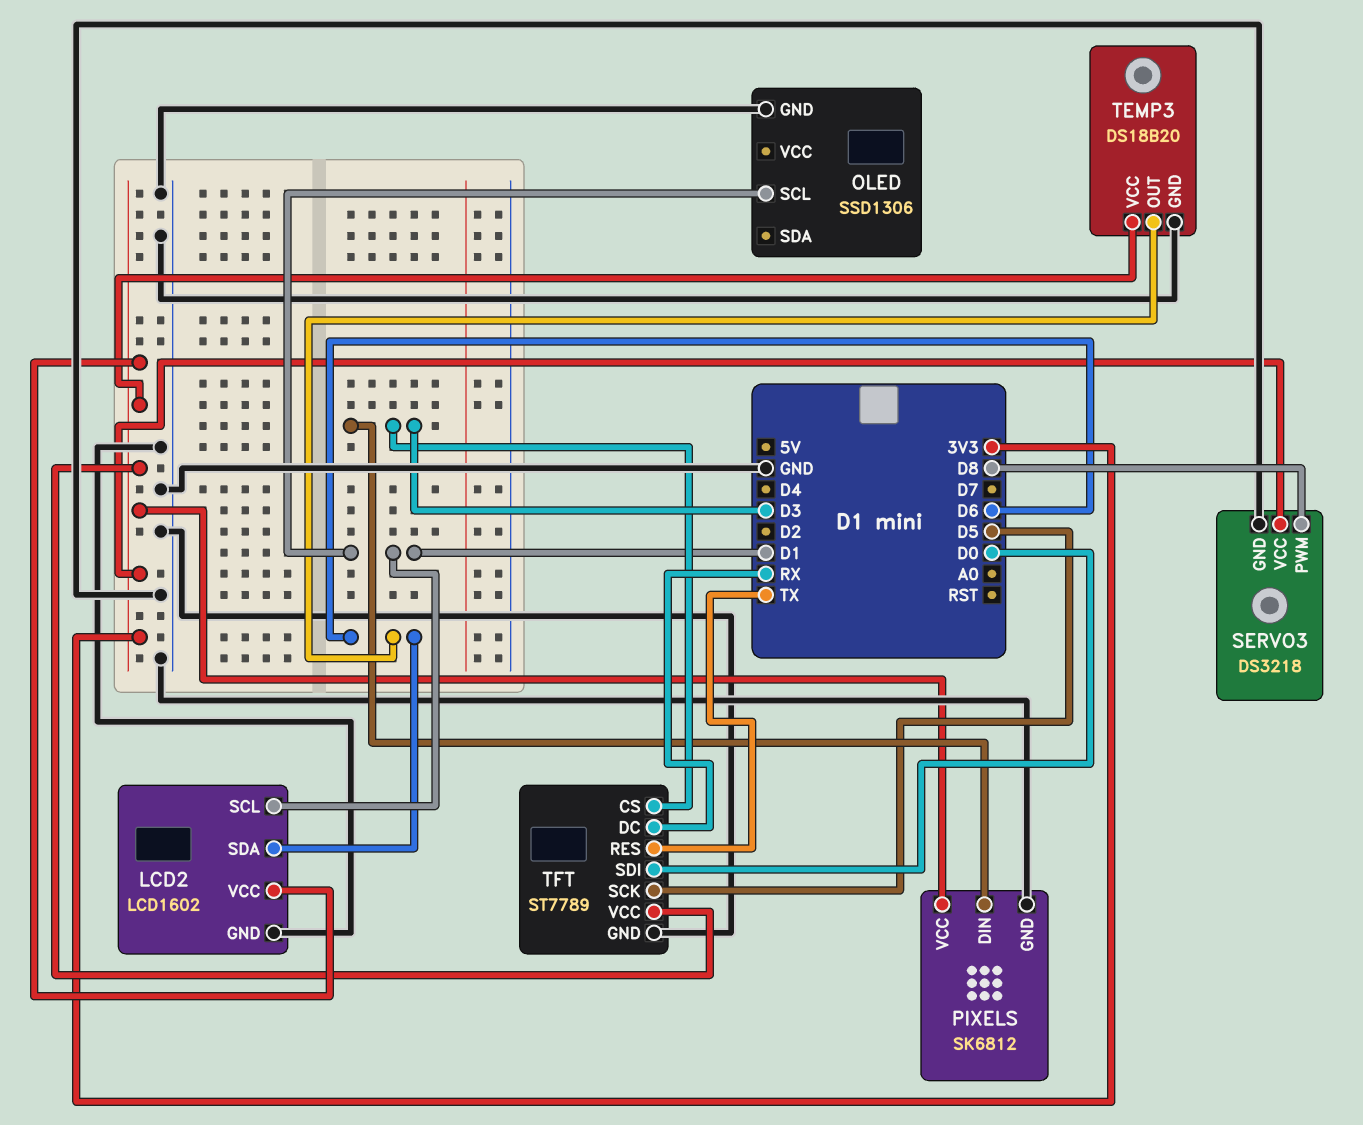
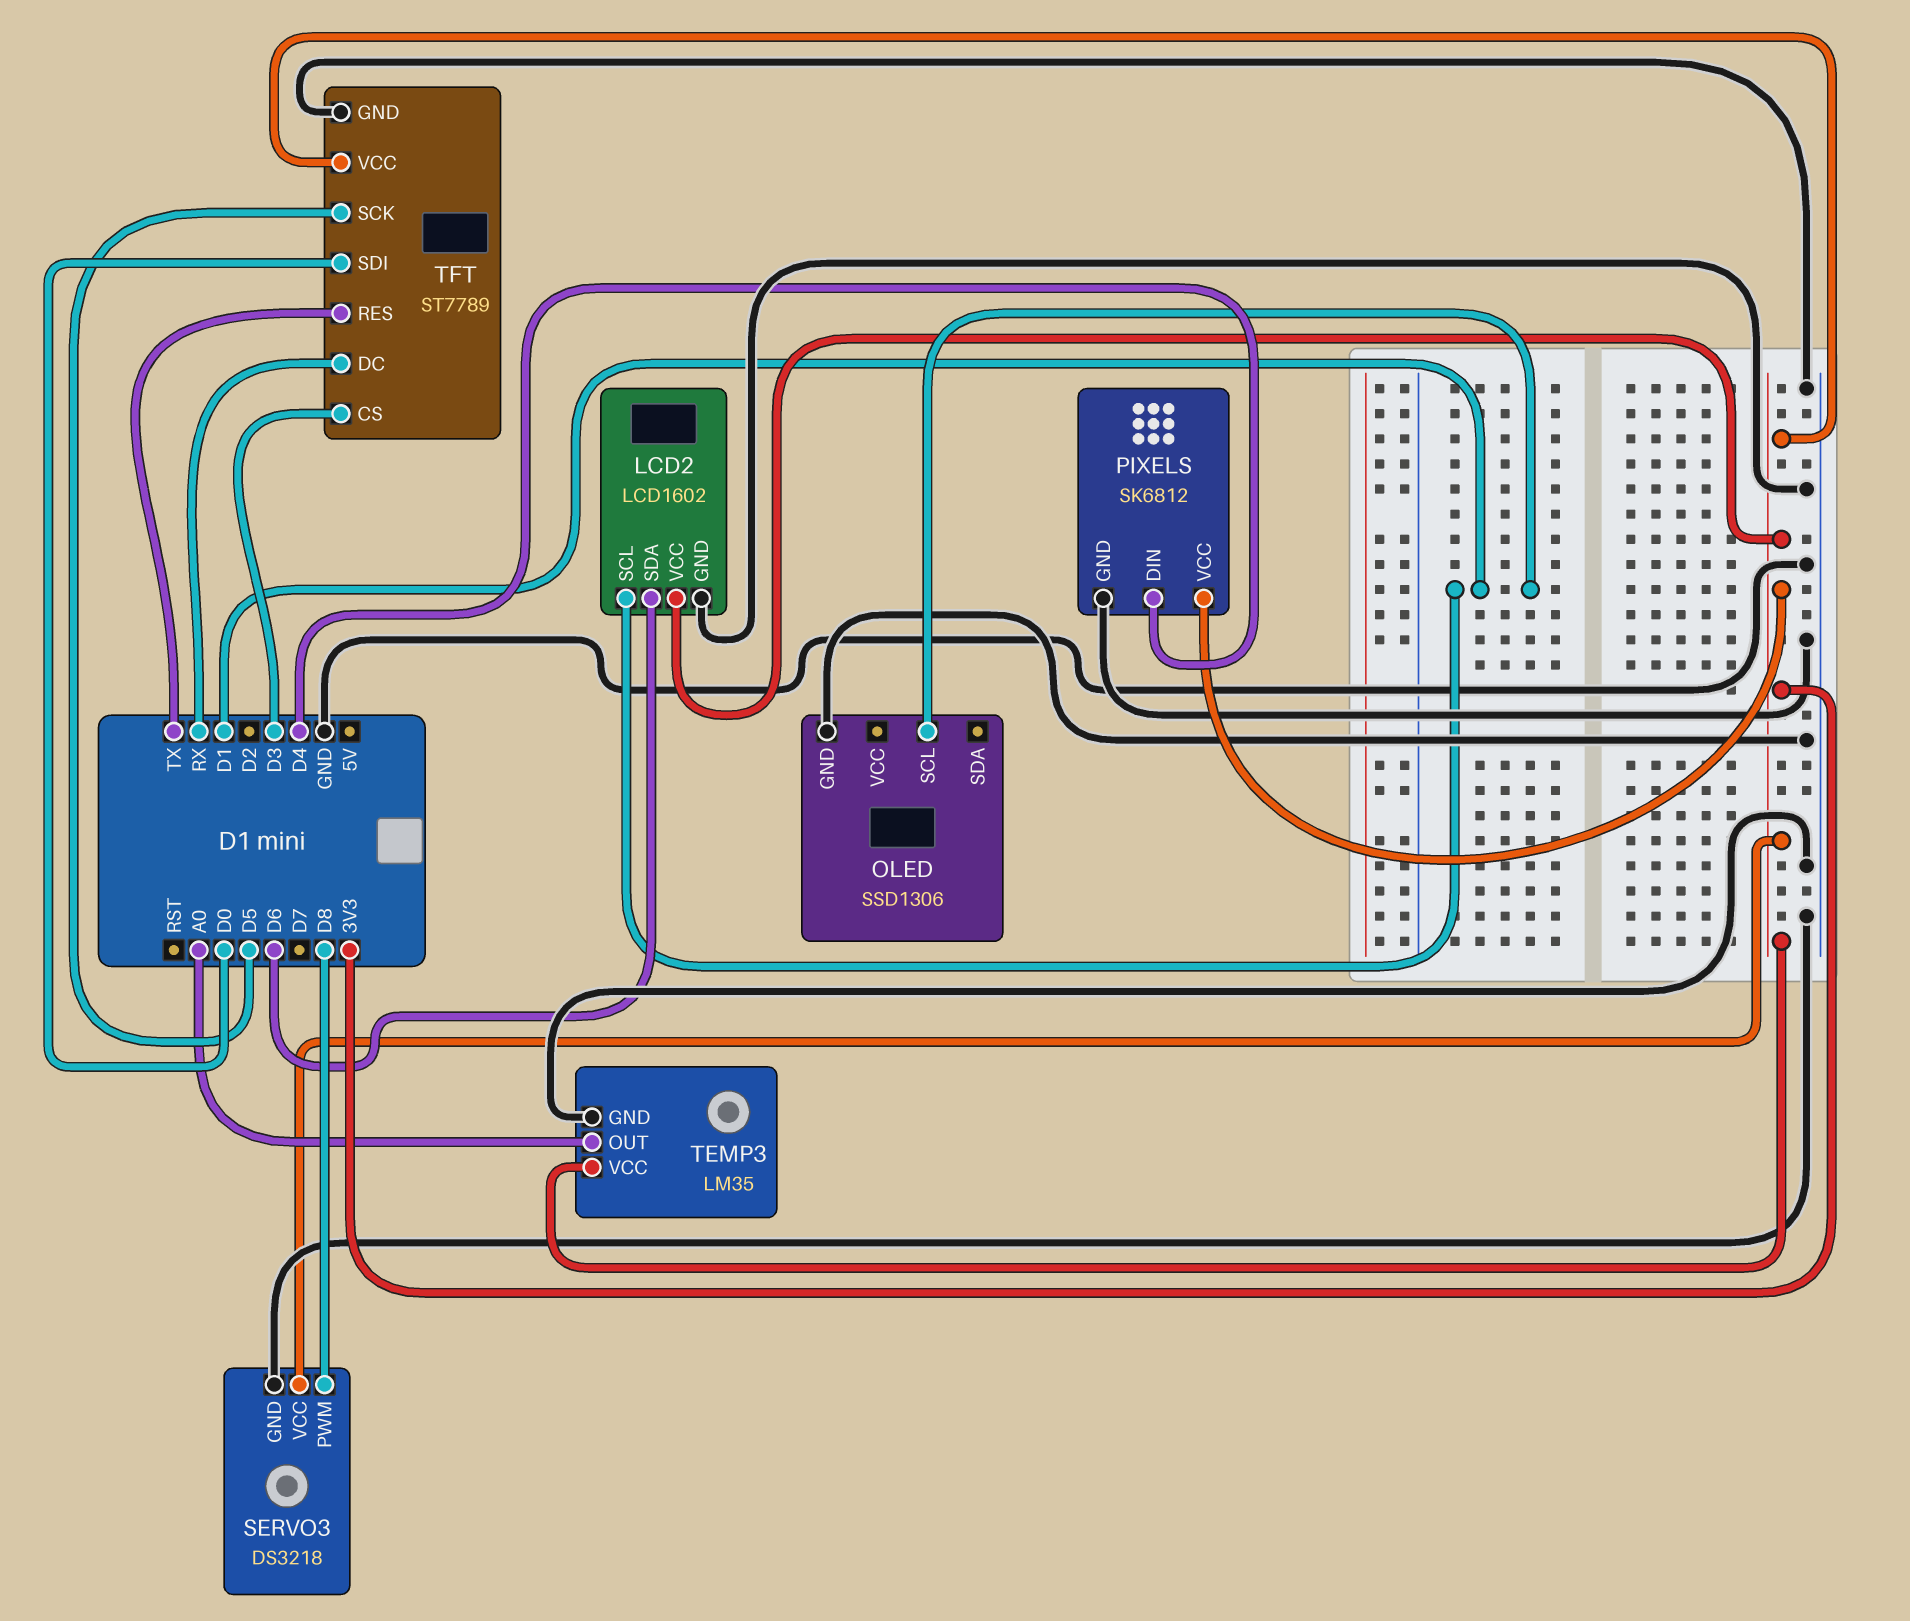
PIXELS pin DIN: D3 -> D4
TEMP3: DS18B20 -> LM35
TEMP3 pin OUT: D6 -> A0

